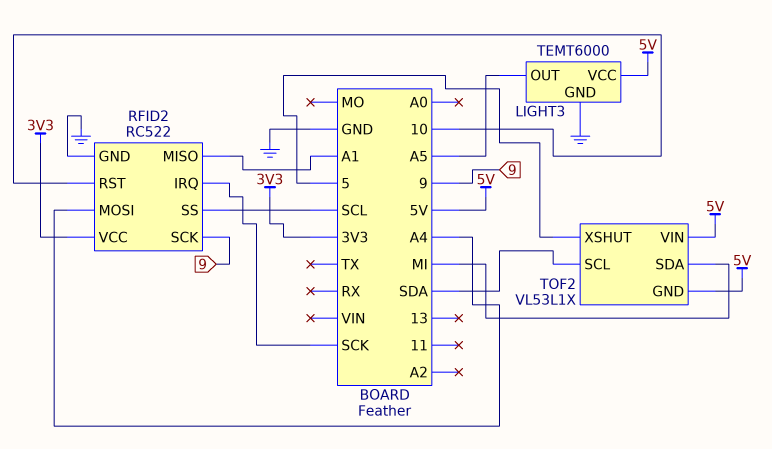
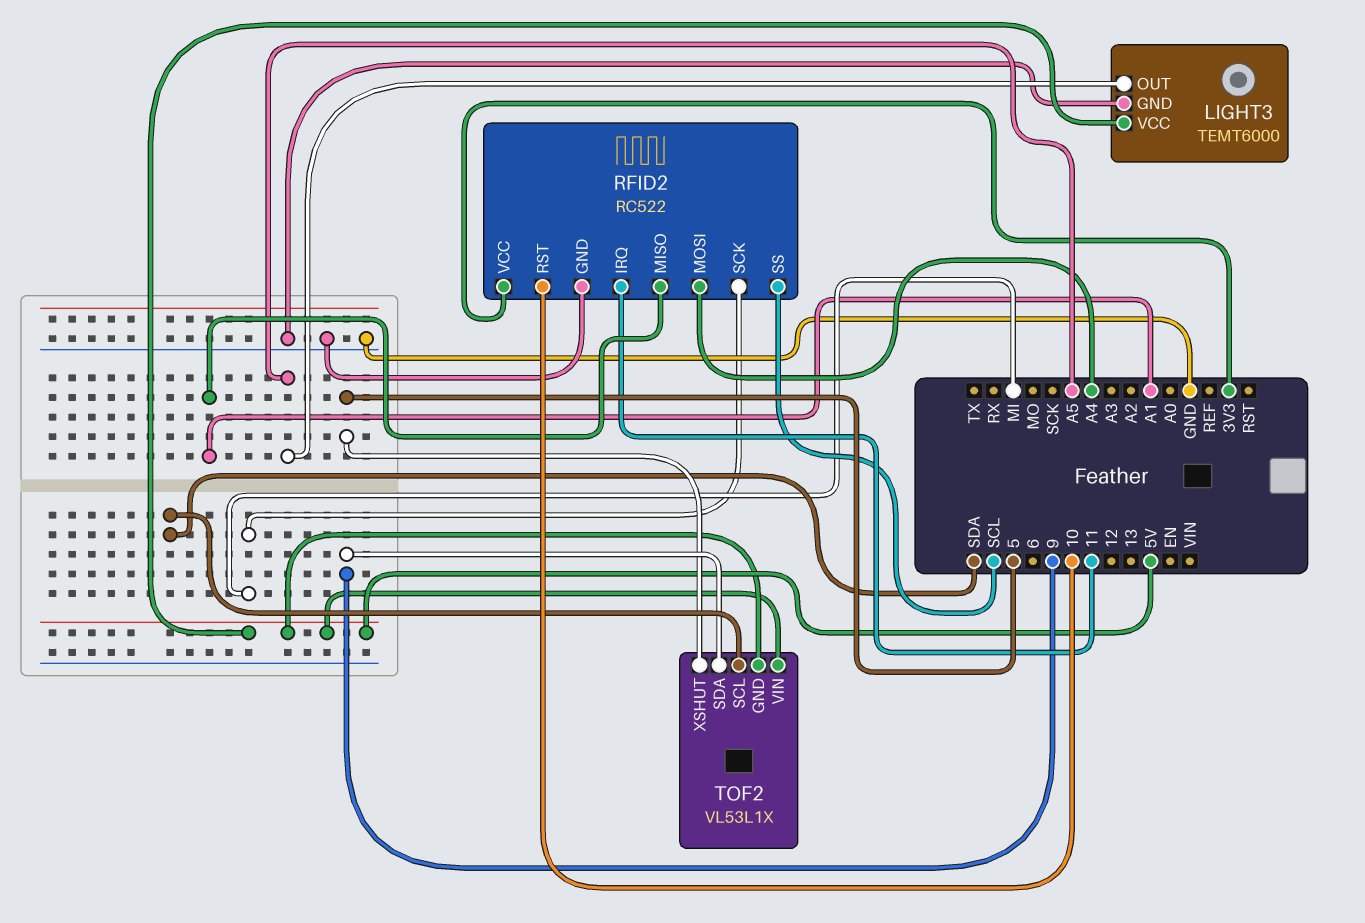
RFID2 pin IRQ: SCK -> 11
RFID2 pin SCK: 9 -> MI
TOF2 pin SDA: MI -> 9

